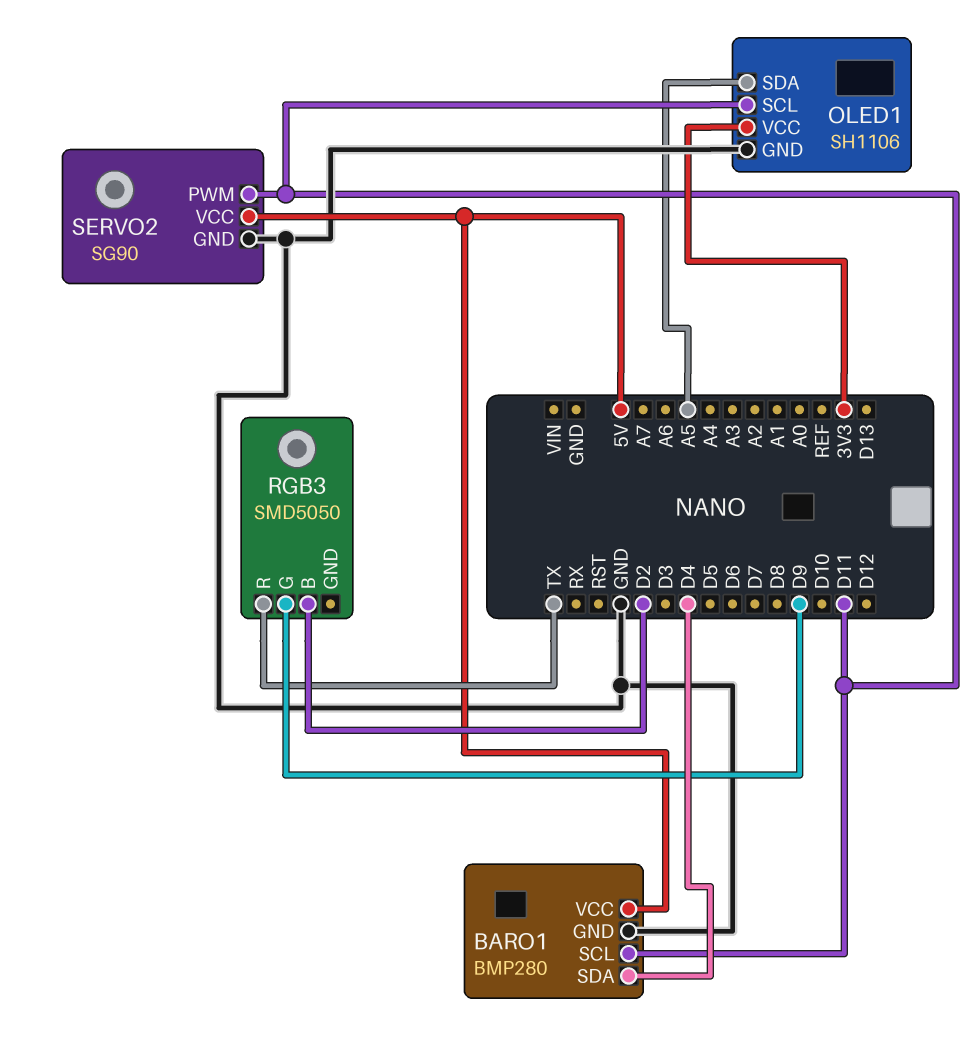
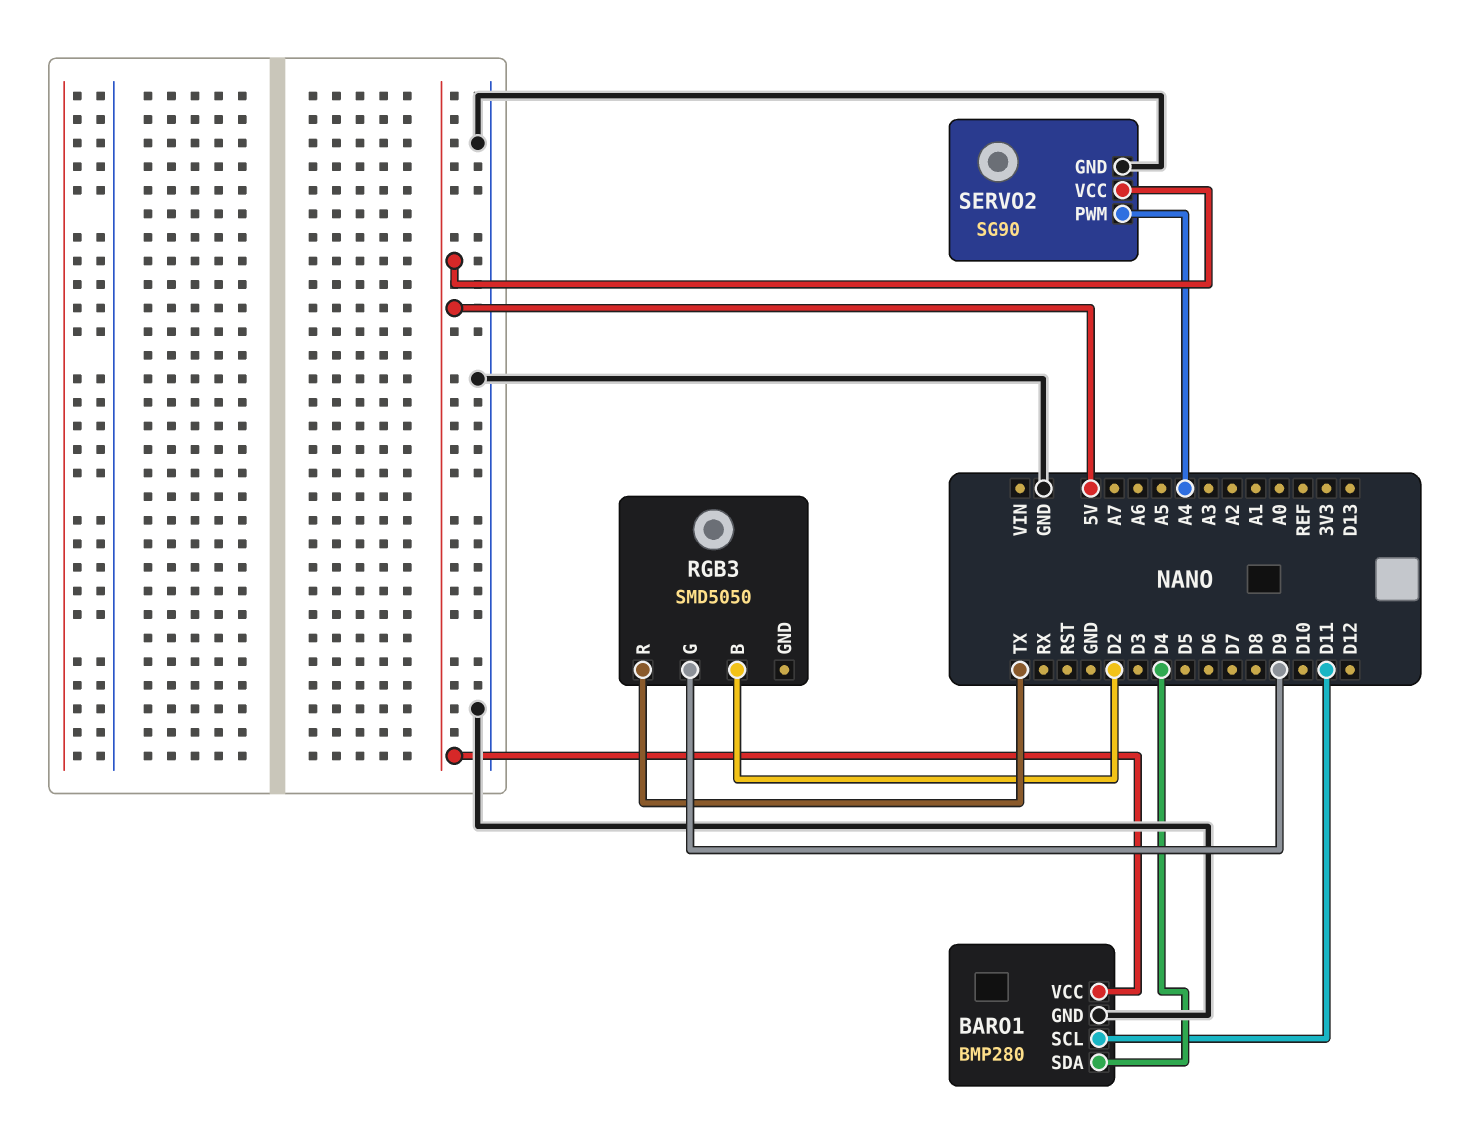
OLED1: SH1106 -> none
OLED1 pin GND: GND -> none
OLED1 pin SCL: D11 -> none
OLED1 pin SDA: A5 -> none
OLED1 pin VCC: 3V3 -> none
SERVO2 pin PWM: D11 -> A4

